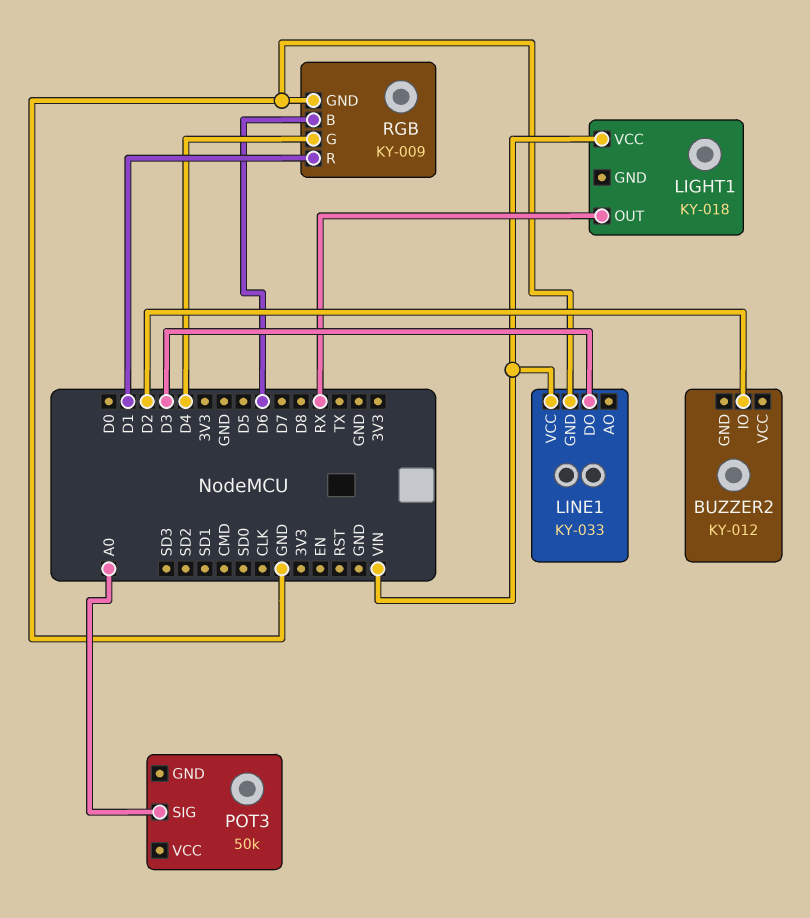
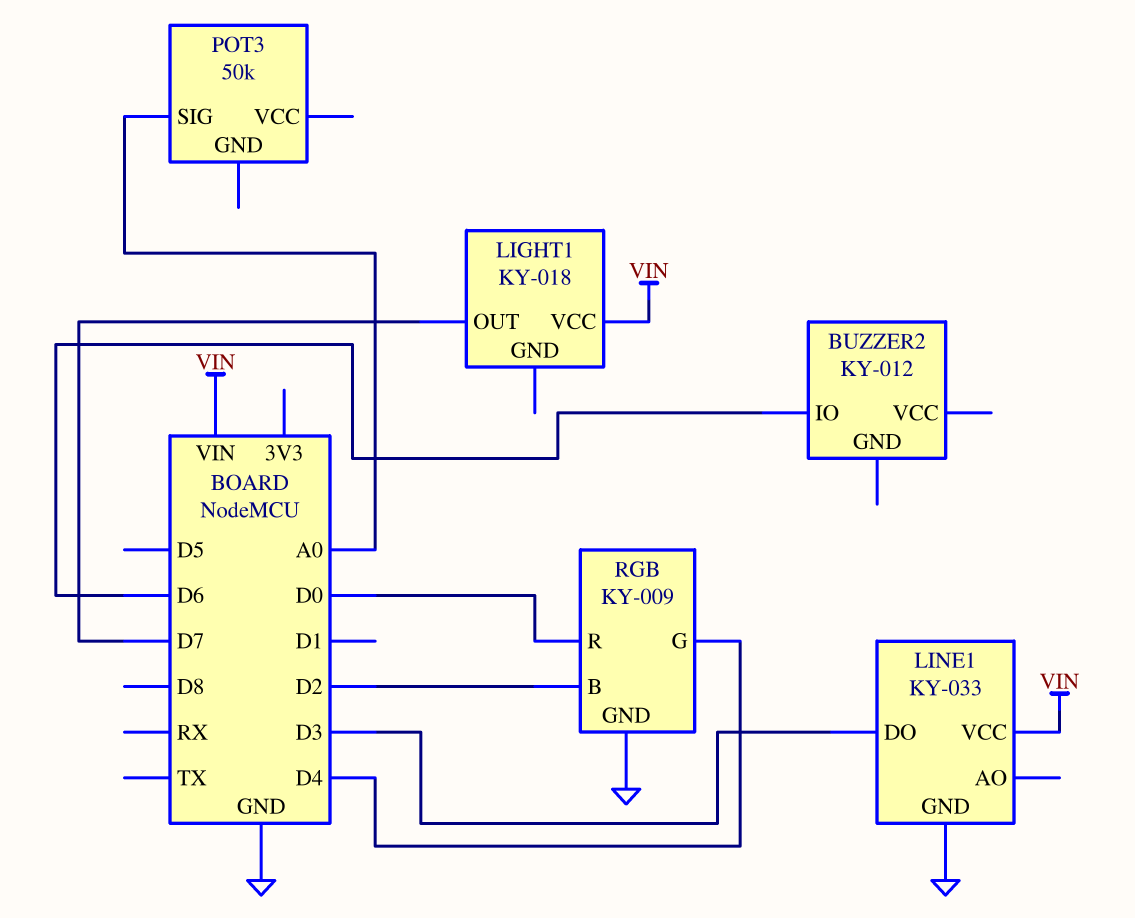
BUZZER2 pin IO: D2 -> D6
LIGHT1 pin OUT: RX -> D7
RGB pin B: D6 -> D2
RGB pin R: D1 -> D0

